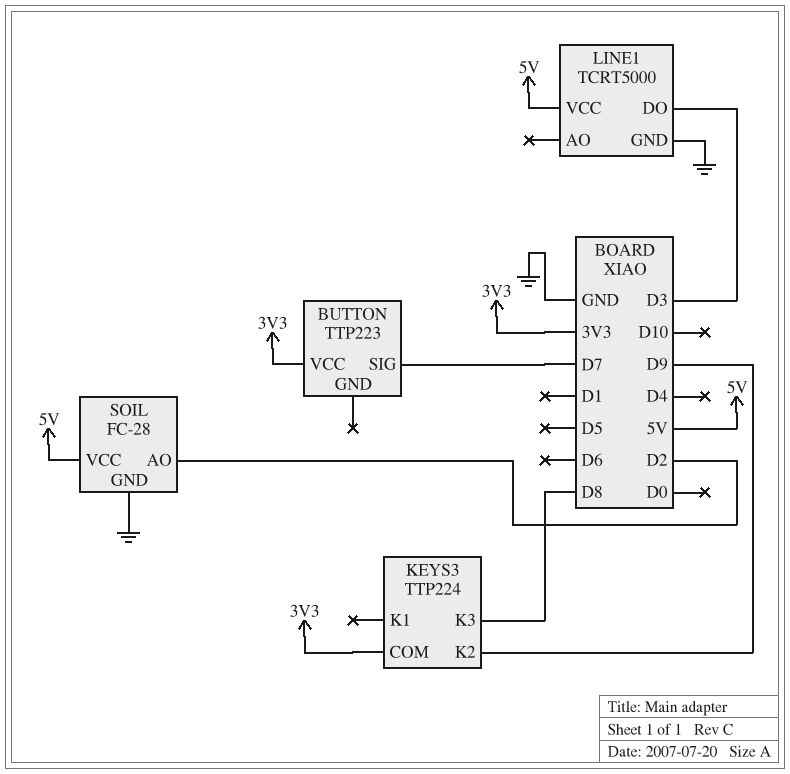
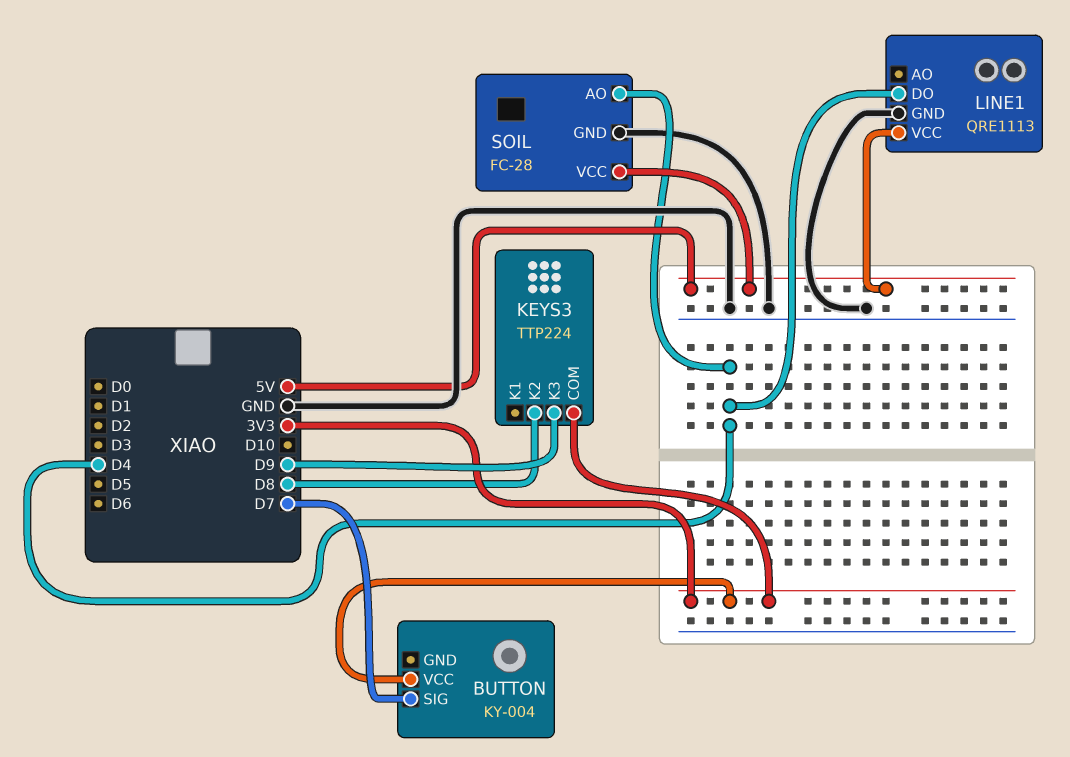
BUTTON: TTP223 -> KY-004
KEYS3 pin K2: D9 -> D8
KEYS3 pin K3: D8 -> D9
LINE1: TCRT5000 -> QRE1113
LINE1 pin DO: D3 -> D4
SOIL pin AO: D2 -> D4

